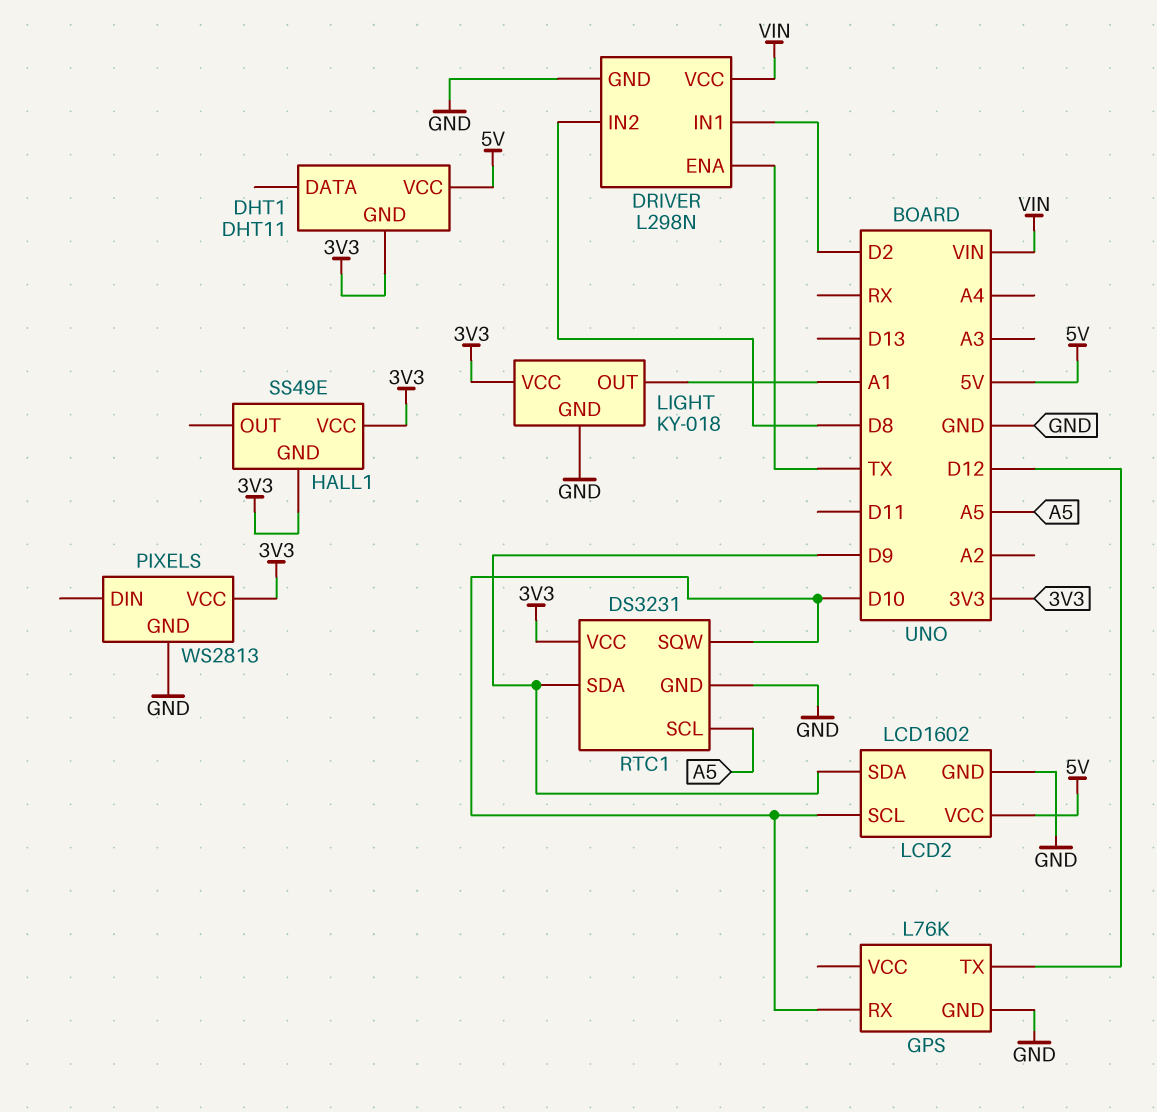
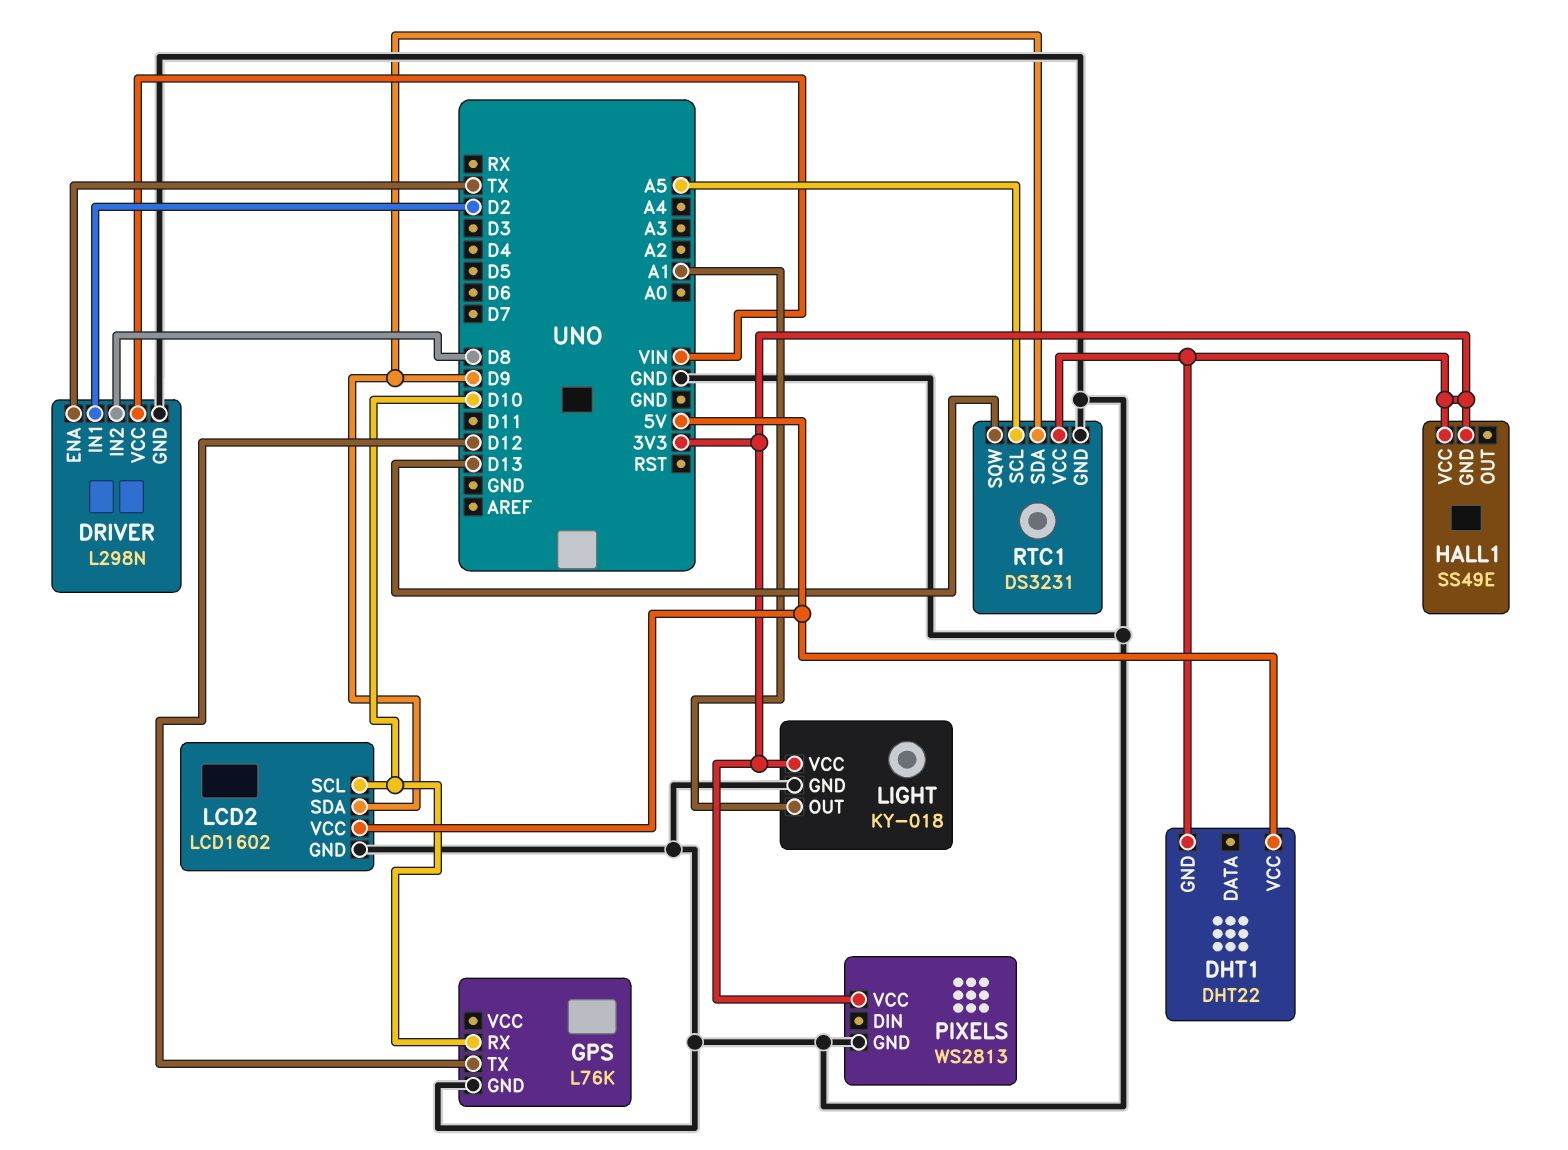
DHT1: DHT11 -> DHT22
RTC1 pin SQW: D10 -> D13

